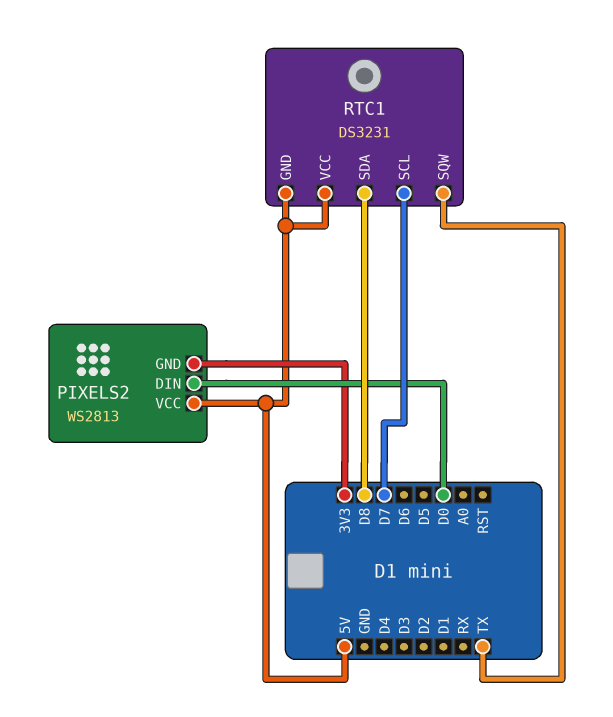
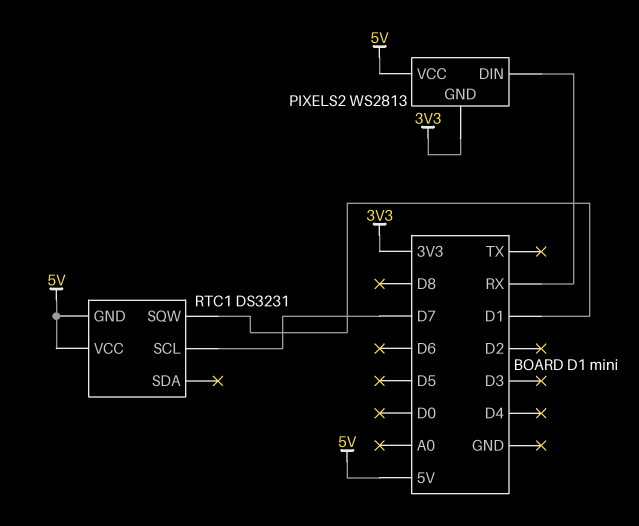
PIXELS2 pin DIN: D0 -> RX
RTC1 pin SDA: D8 -> none
RTC1 pin SQW: TX -> D1

